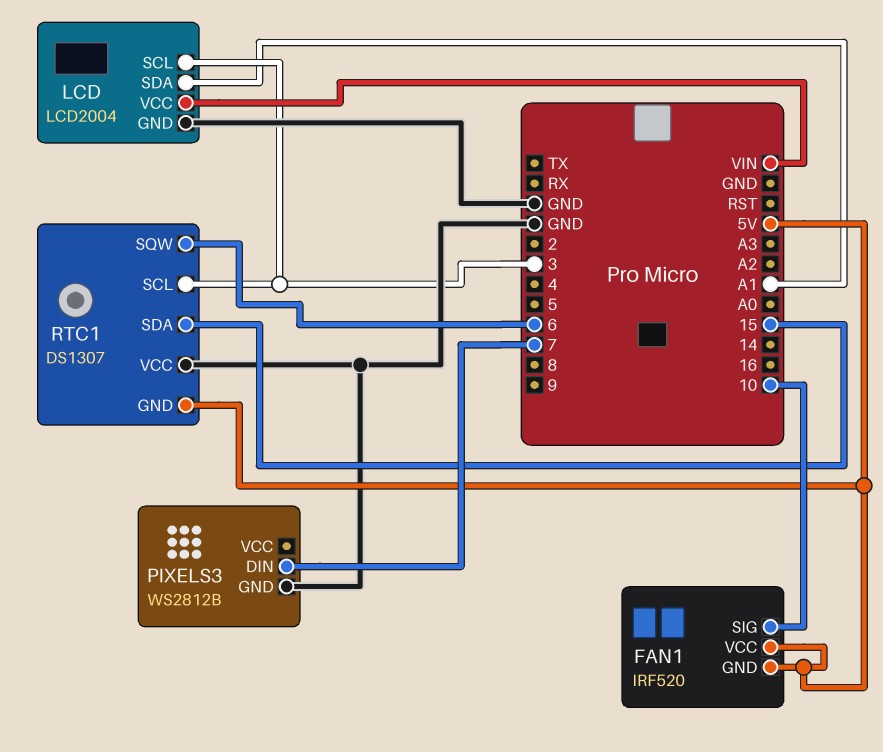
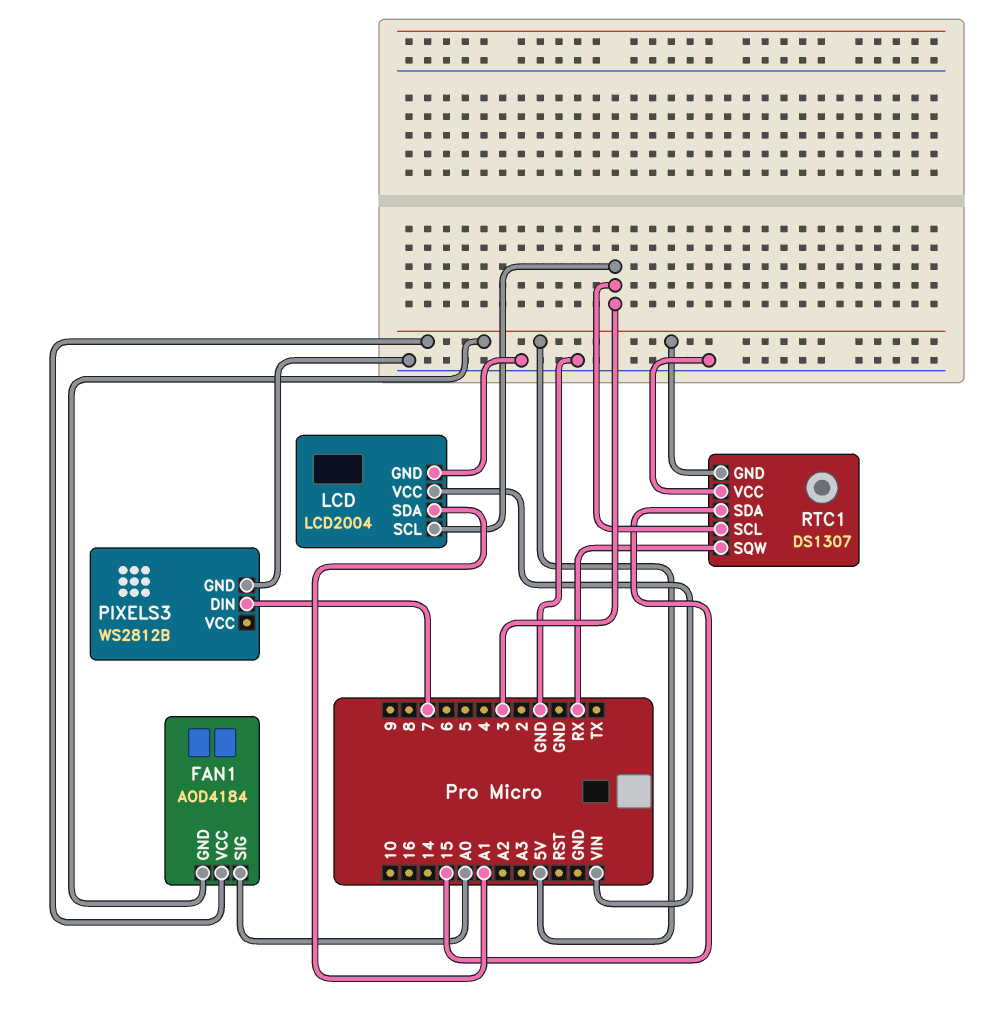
FAN1: IRF520 -> AOD4184
FAN1 pin SIG: 10 -> A0
RTC1 pin SQW: 6 -> RX

